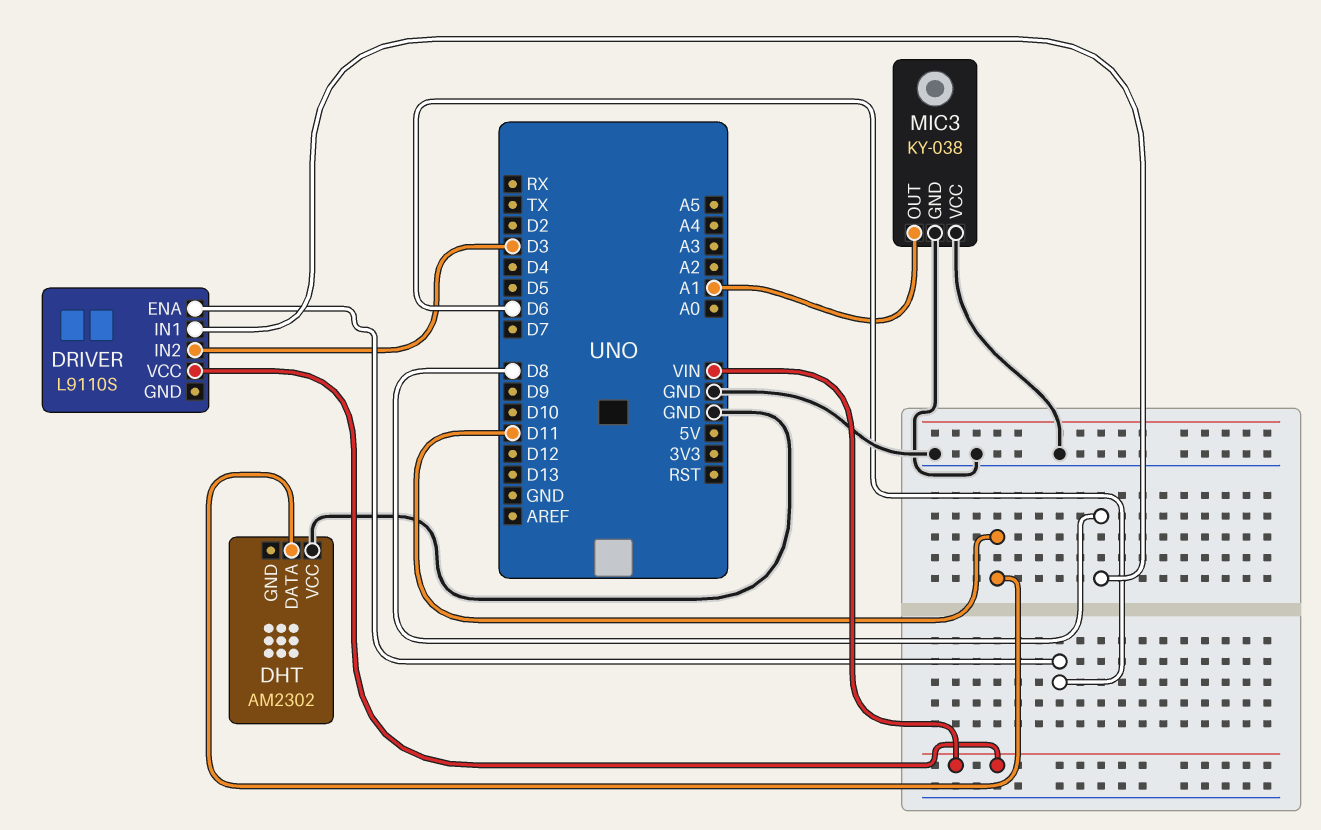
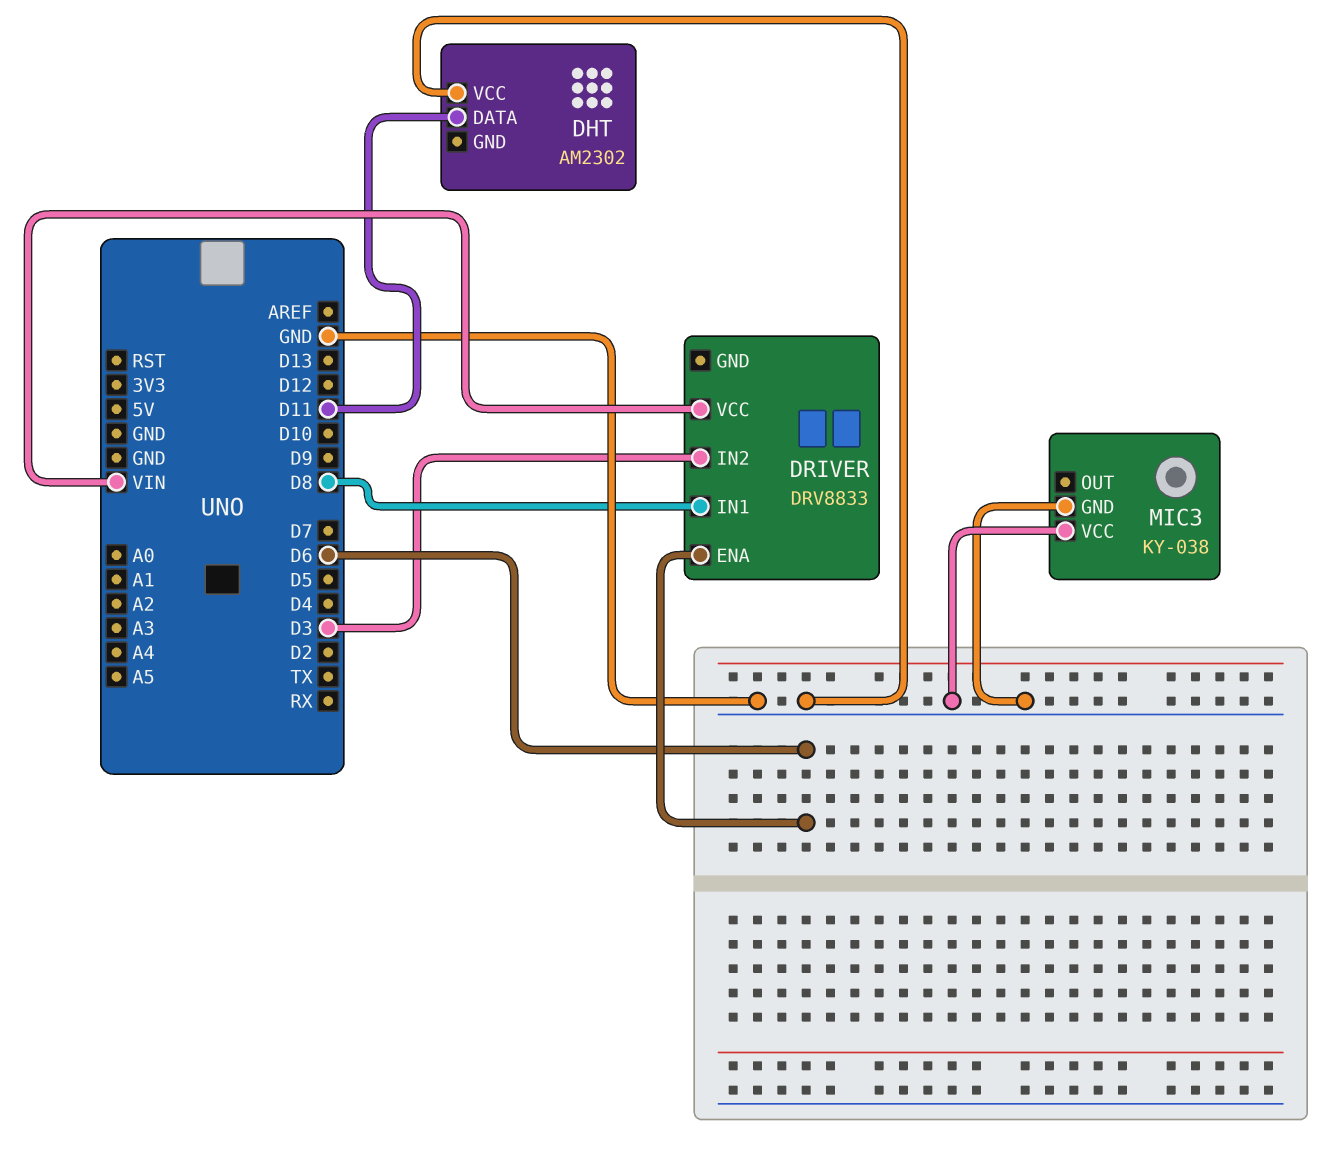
DRIVER: L9110S -> DRV8833
MIC3 pin OUT: A1 -> none

